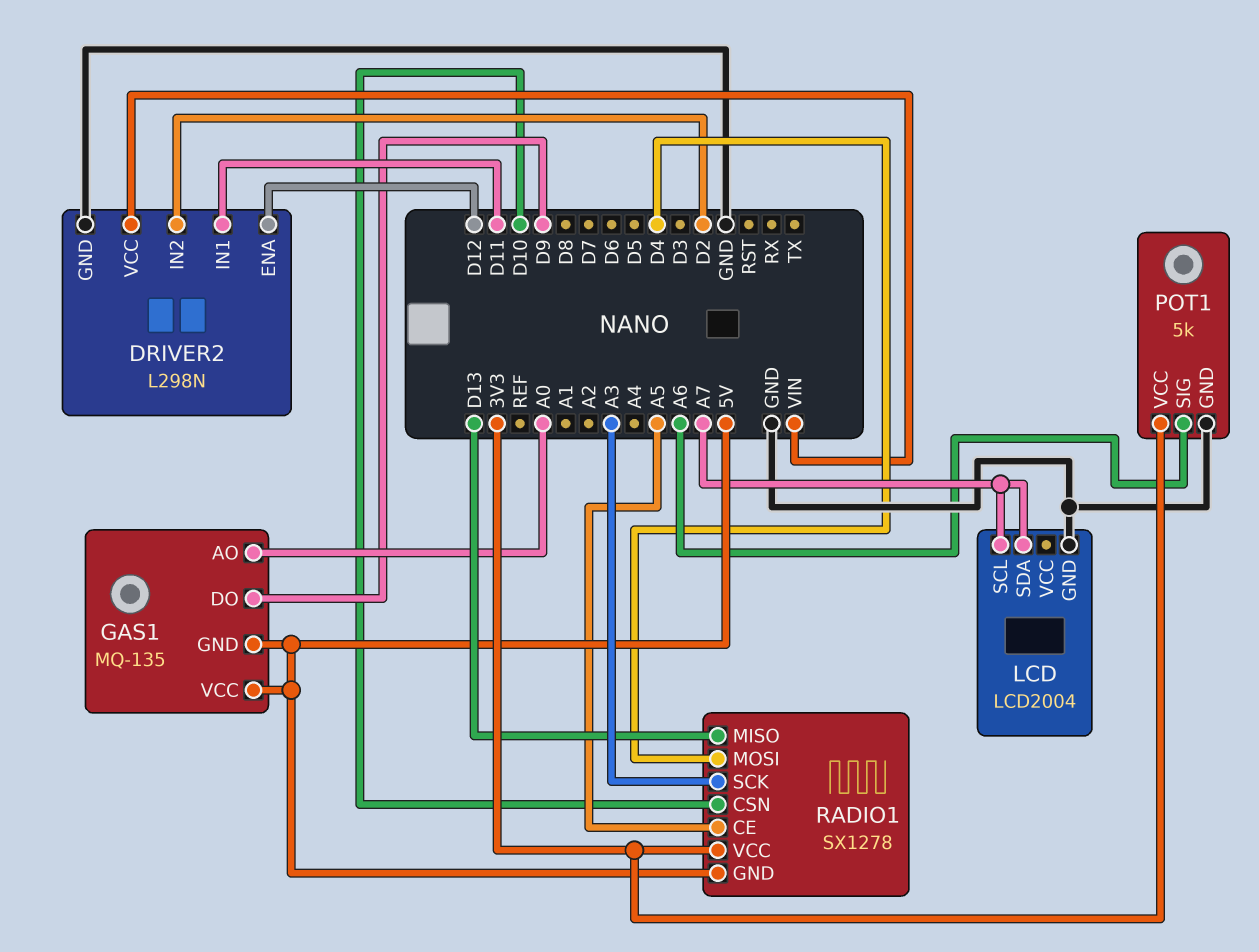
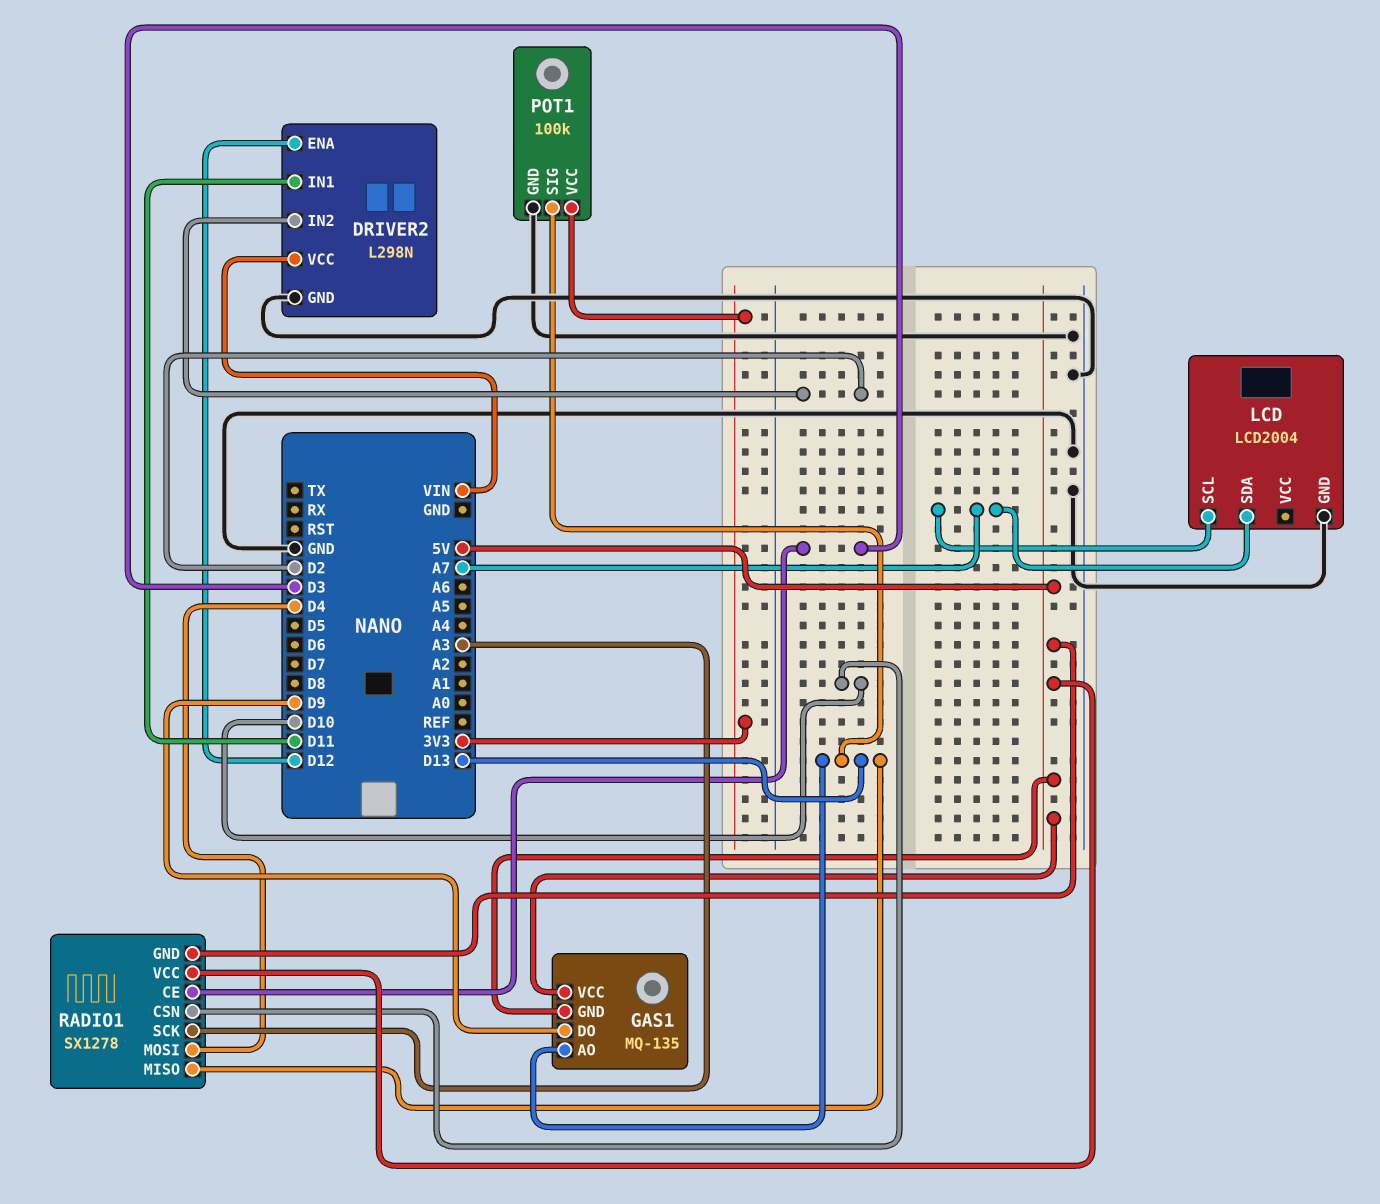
GAS1 pin AO: A0 -> D13
POT1: 5k -> 100k
POT1 pin SIG: A6 -> D13
RADIO1 pin CE: A5 -> D3
RADIO1 pin VCC: 3V3 -> 5V

